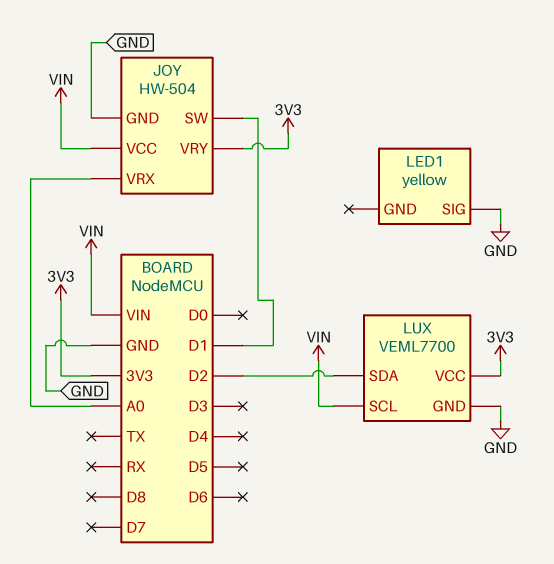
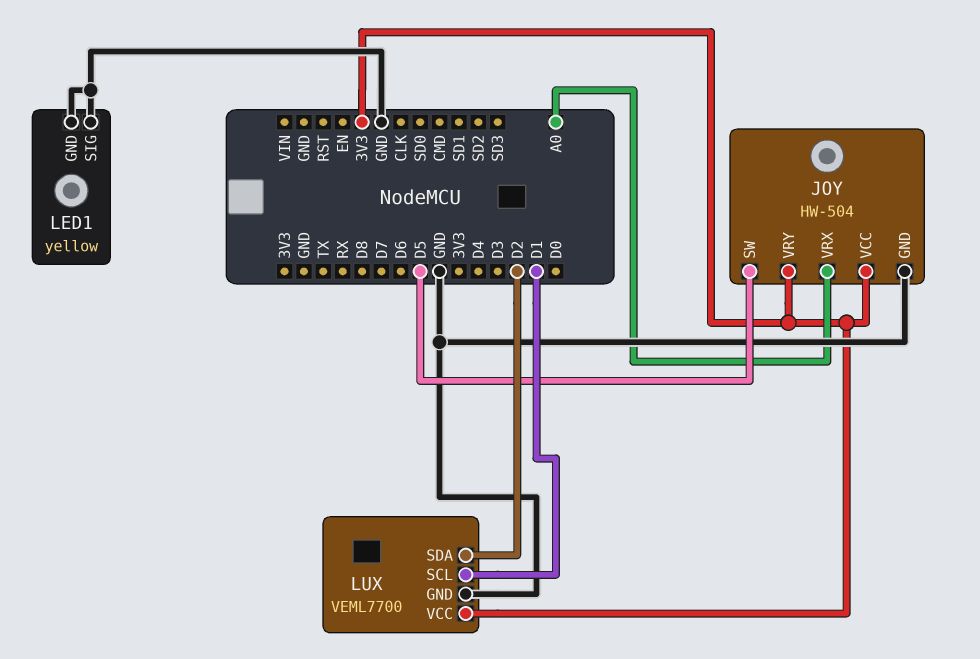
JOY pin SW: D1 -> D5
JOY pin VCC: VIN -> 3V3
LED1 pin GND: none -> GND
LUX pin SCL: VIN -> D1

